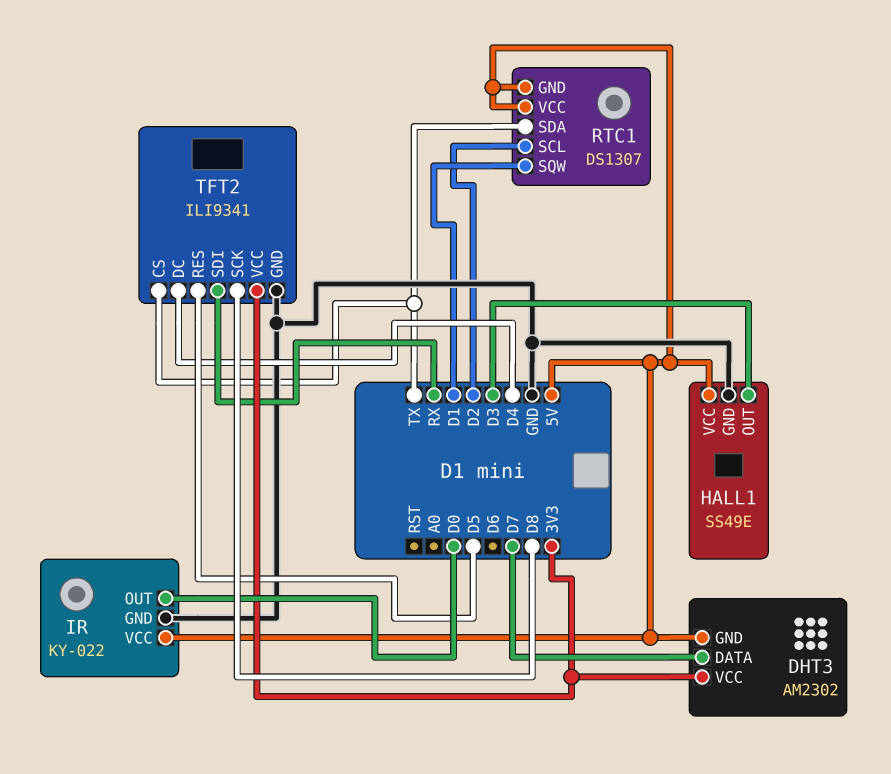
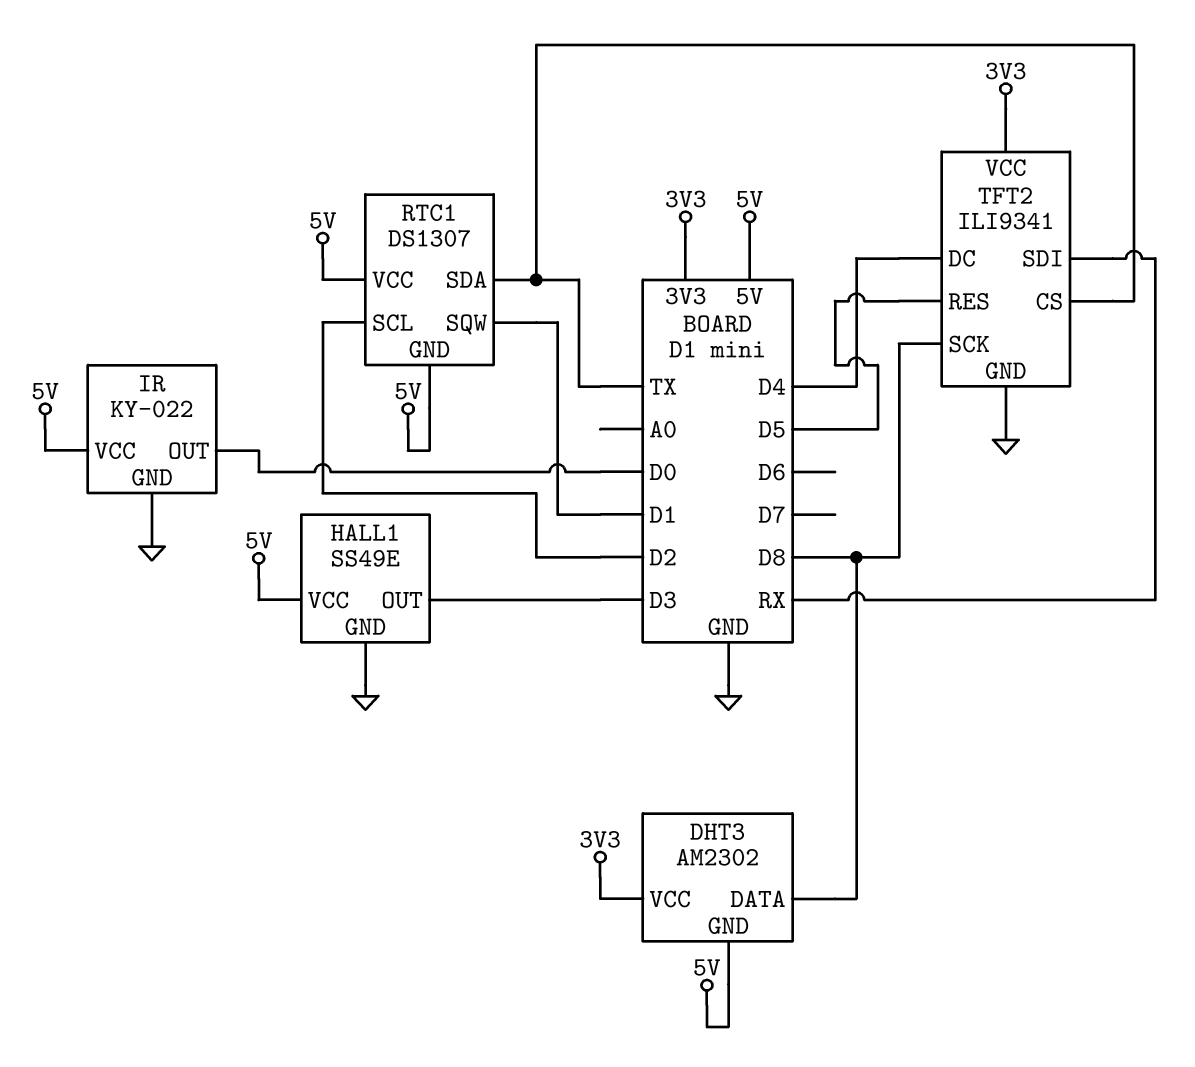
DHT3 pin DATA: D7 -> D8

